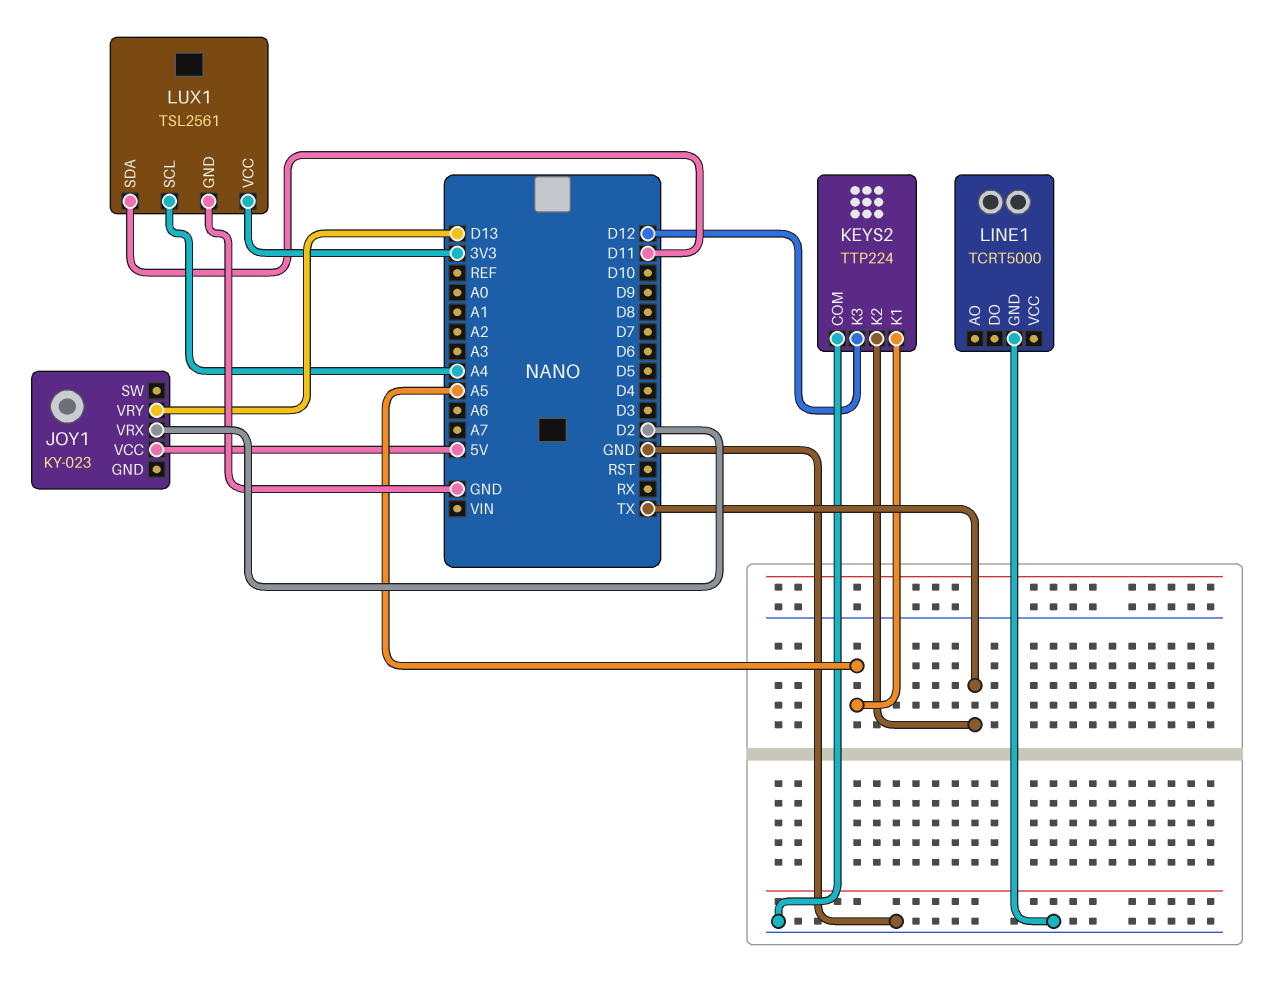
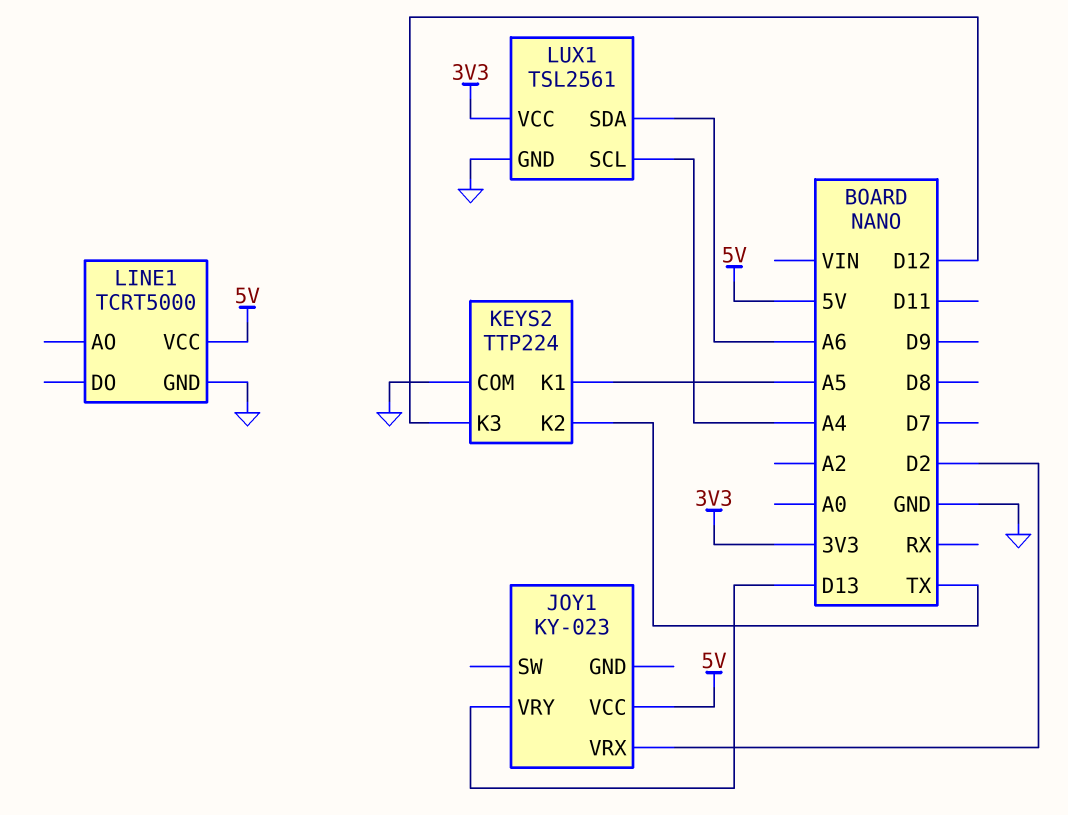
LINE1 pin VCC: none -> 5V
LUX1 pin SDA: D11 -> A6

